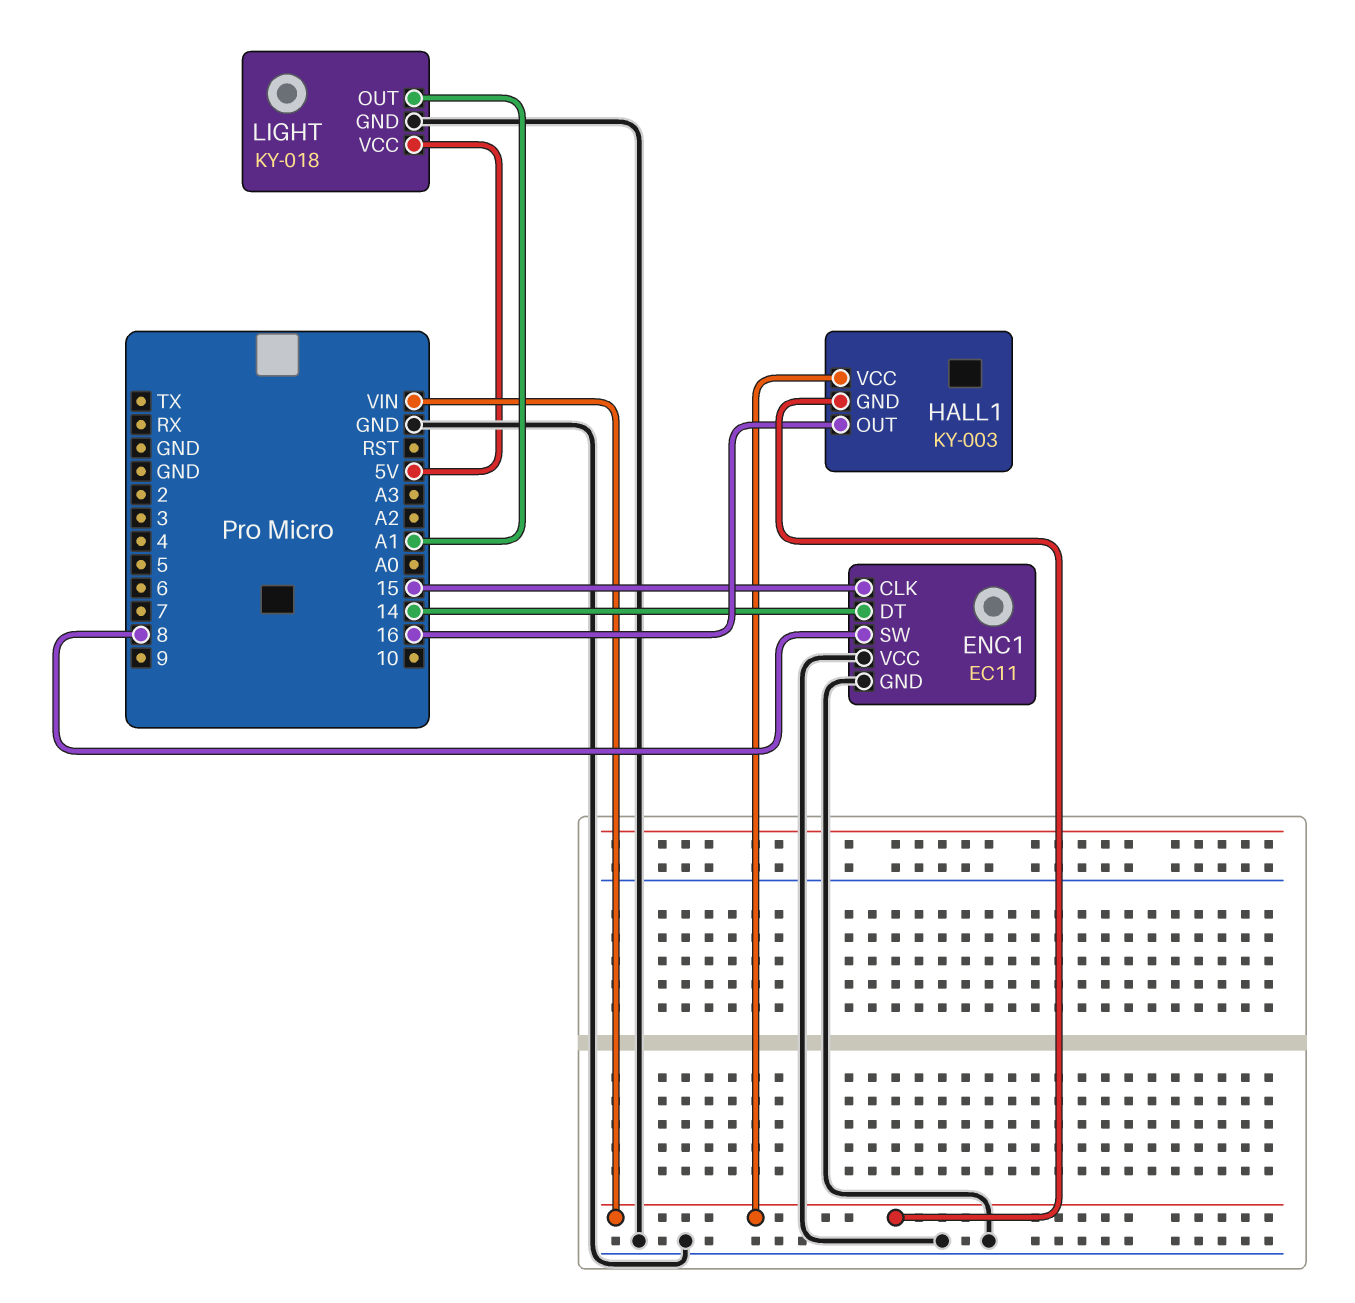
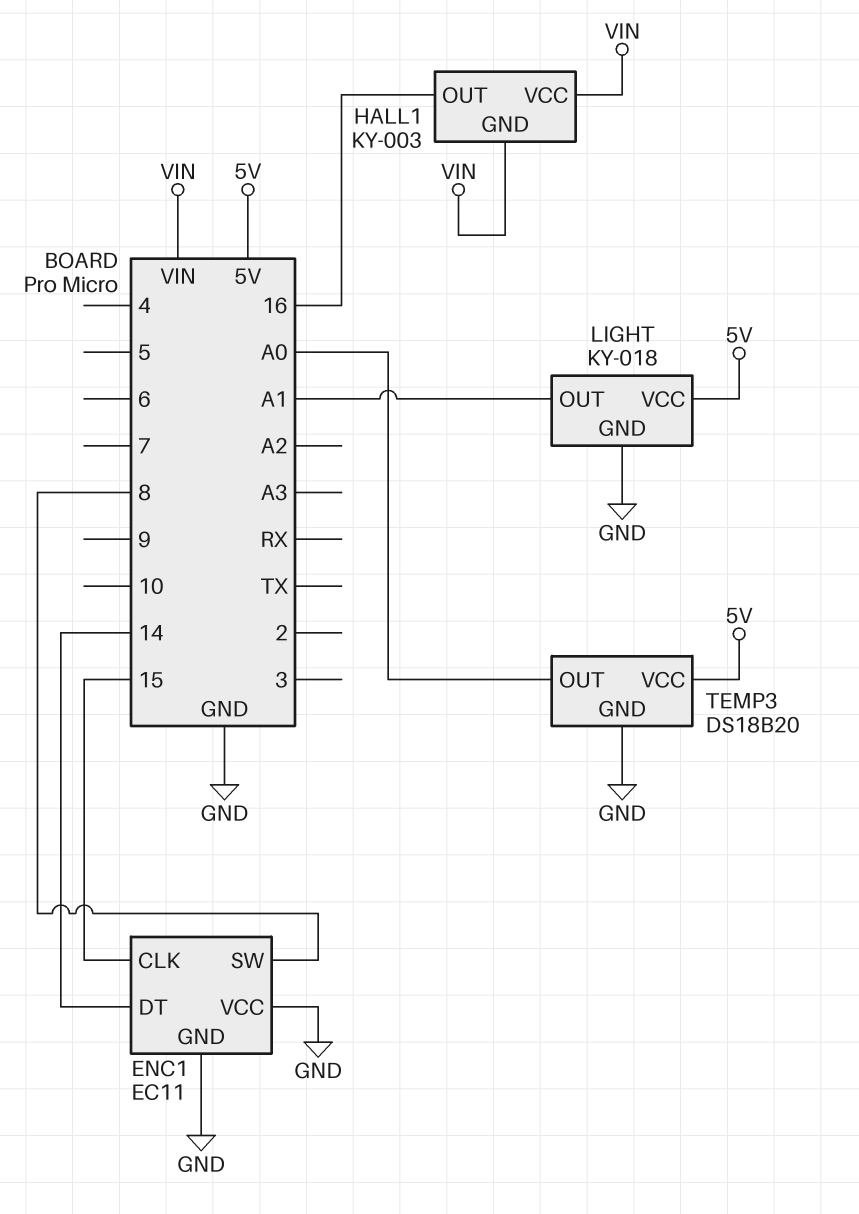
TEMP3: none -> DS18B20
TEMP3 pin GND: none -> GND
TEMP3 pin OUT: none -> A0
TEMP3 pin VCC: none -> 5V

